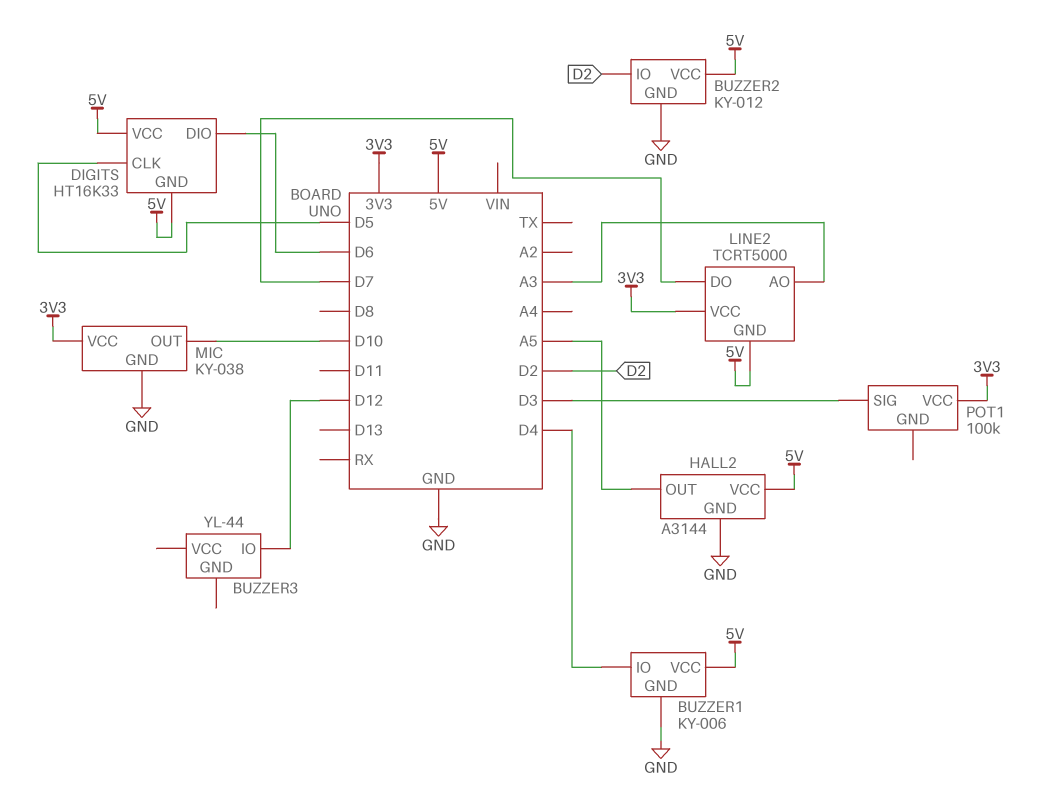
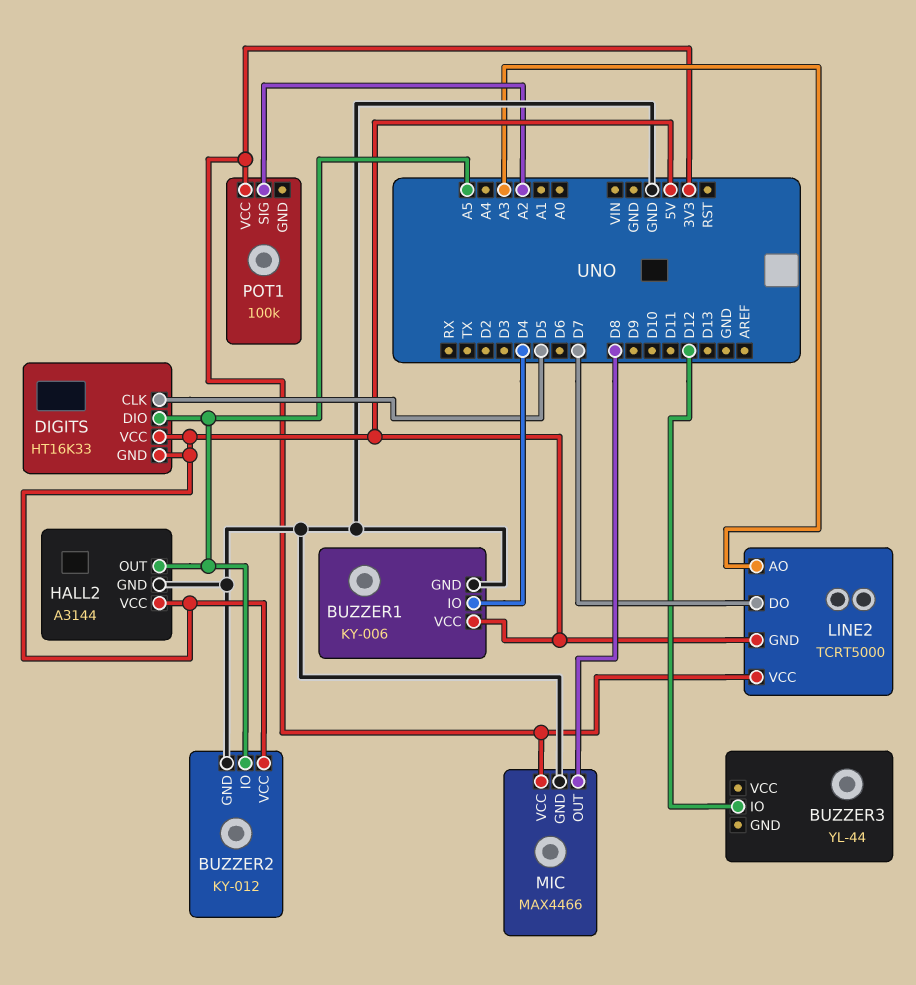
BUZZER2 pin IO: D2 -> A5
DIGITS pin DIO: D6 -> A5
MIC: KY-038 -> MAX4466
MIC pin OUT: D10 -> D8
POT1 pin SIG: D3 -> A2

